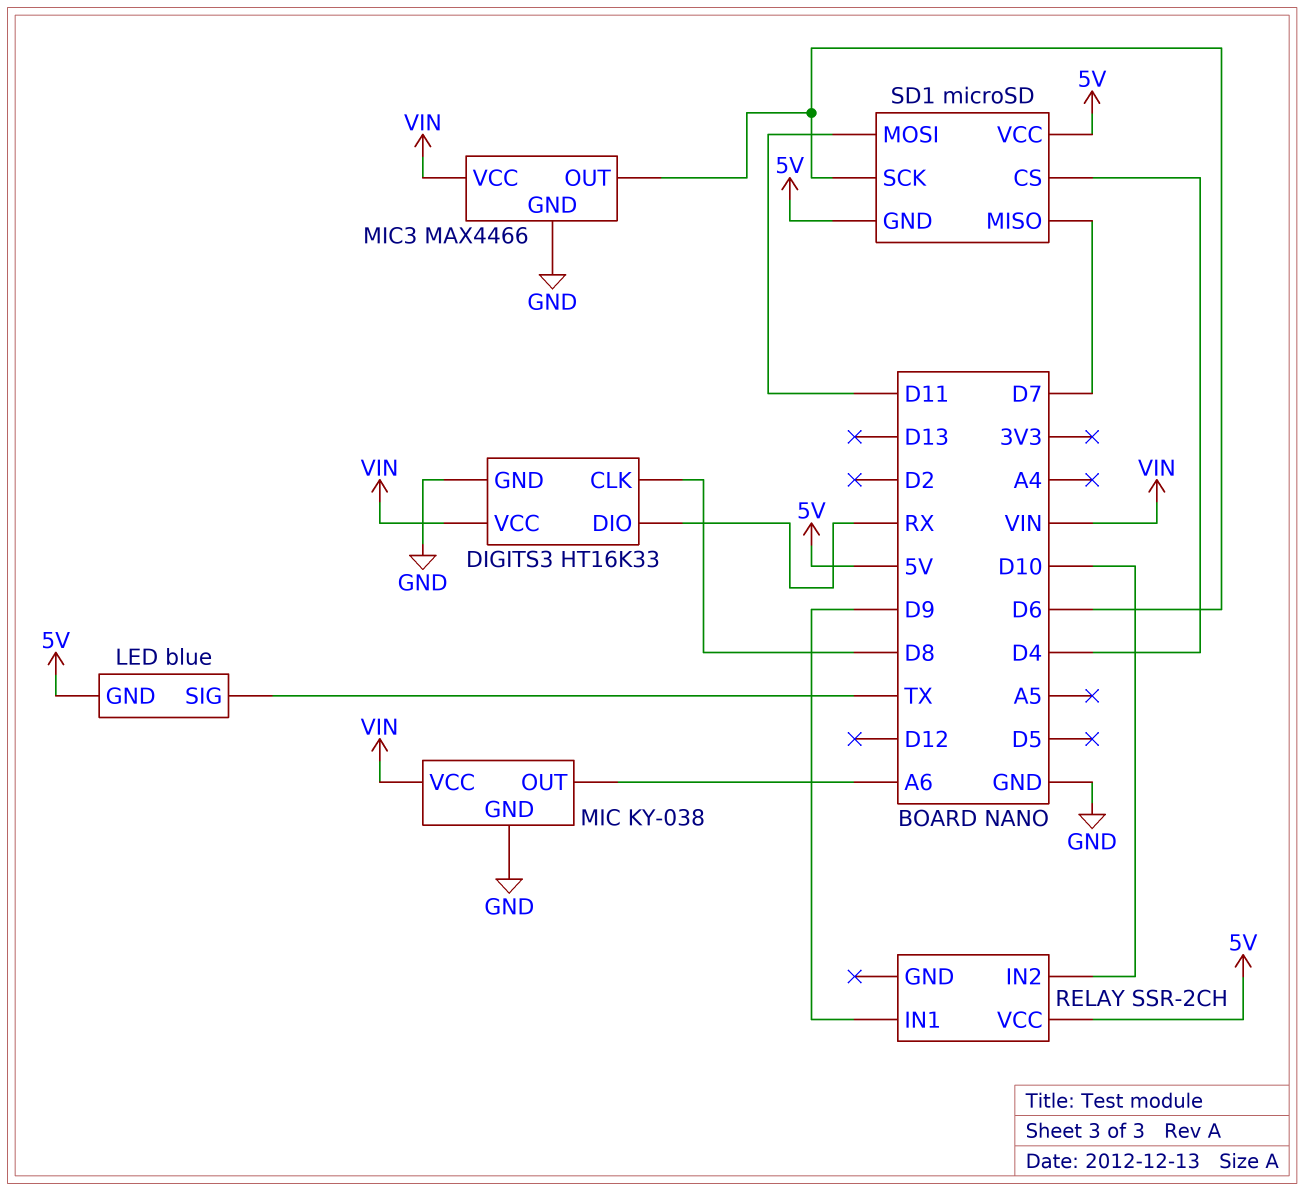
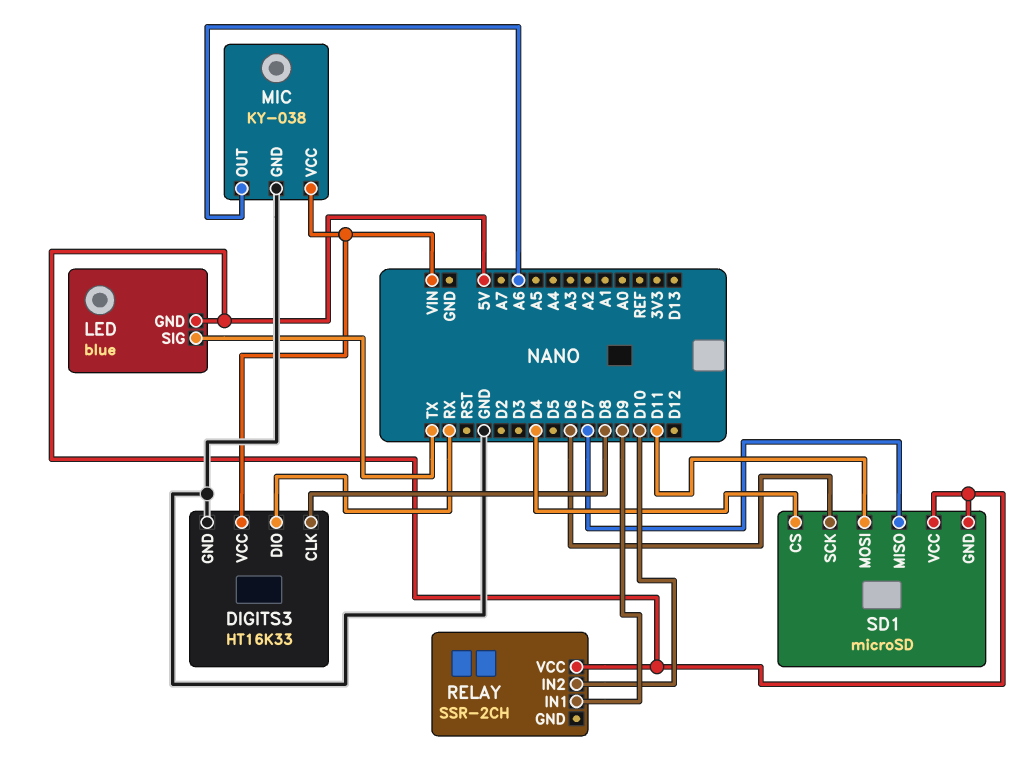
MIC3: MAX4466 -> none
MIC3 pin GND: GND -> none
MIC3 pin OUT: D6 -> none
MIC3 pin VCC: VIN -> none

